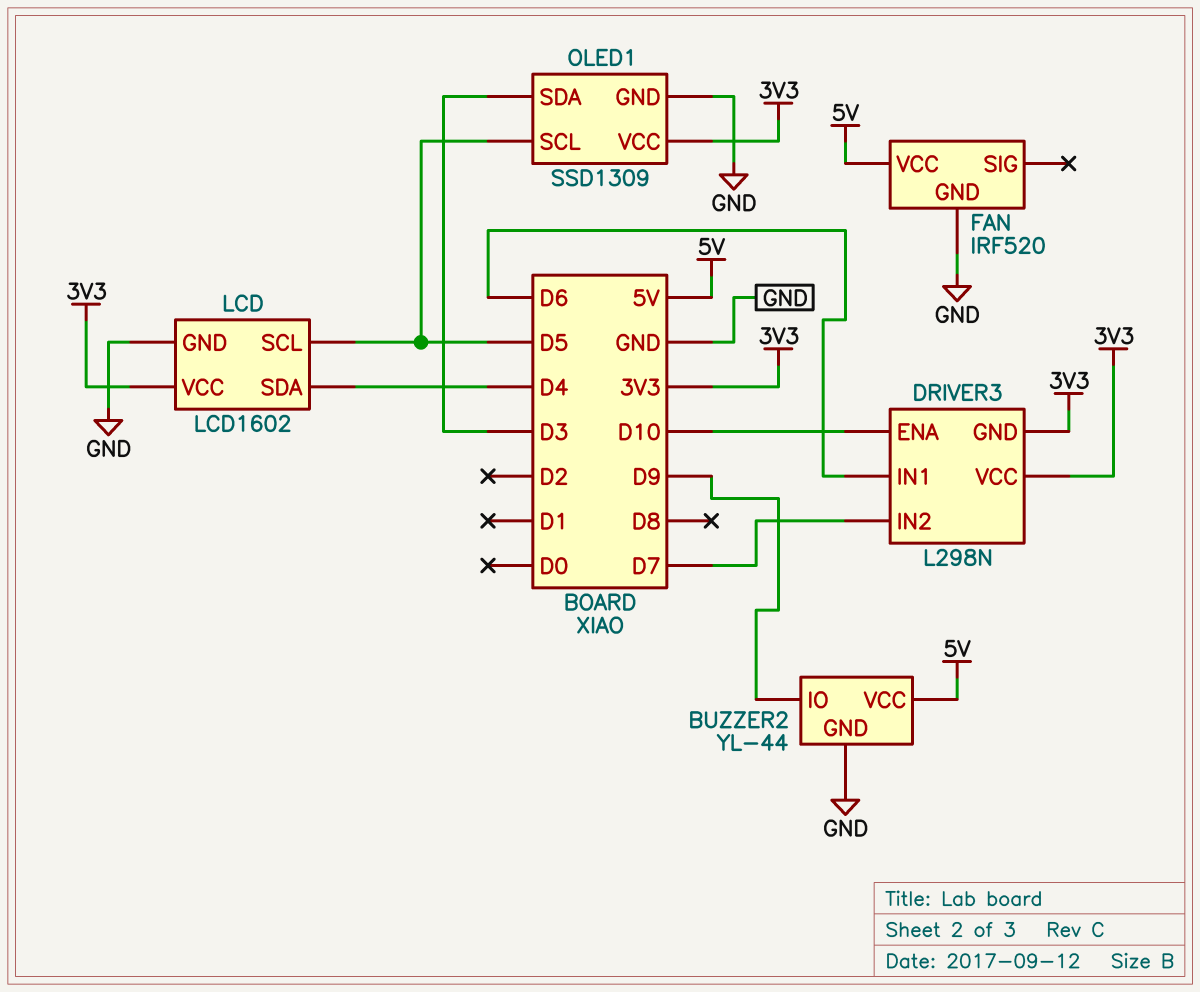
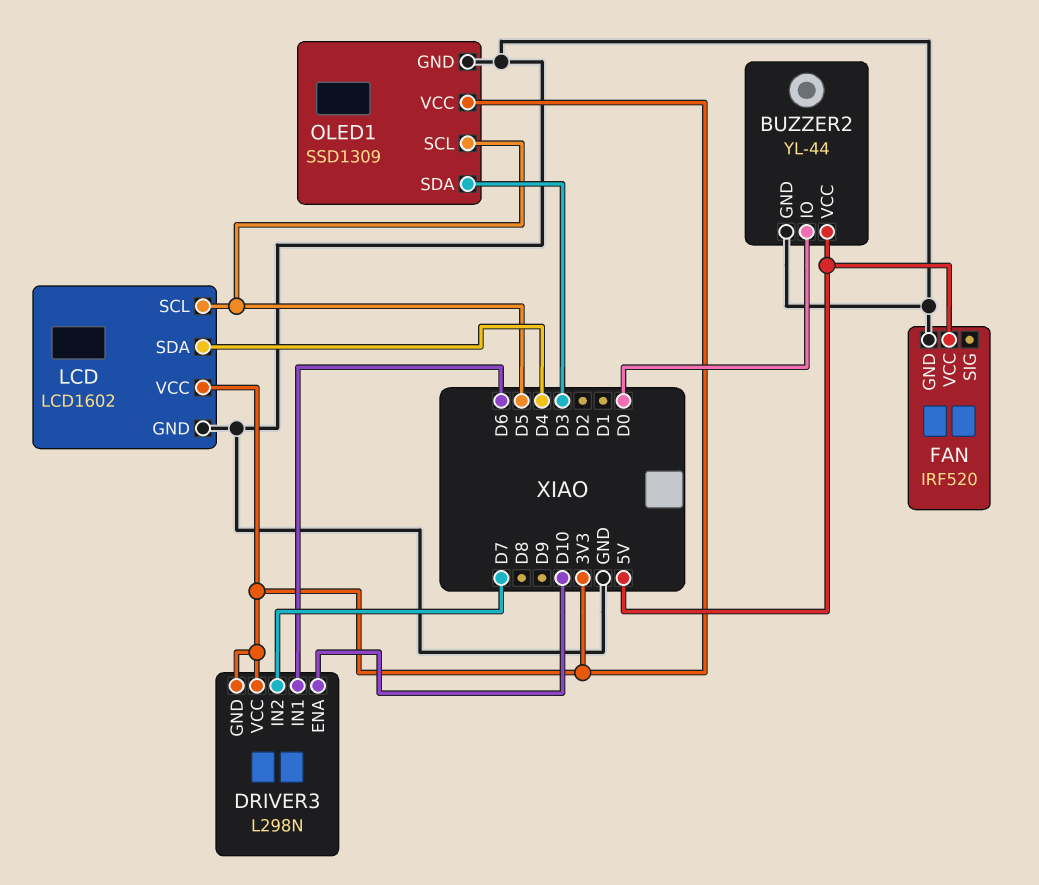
BUZZER2 pin IO: D9 -> D0

